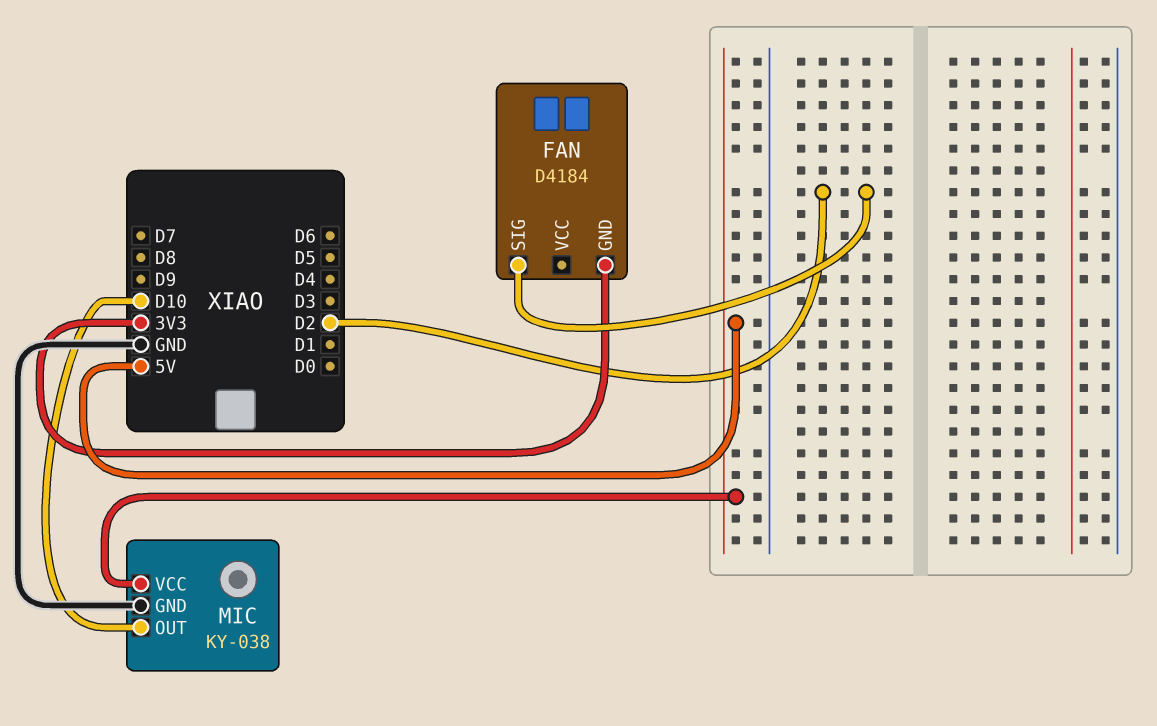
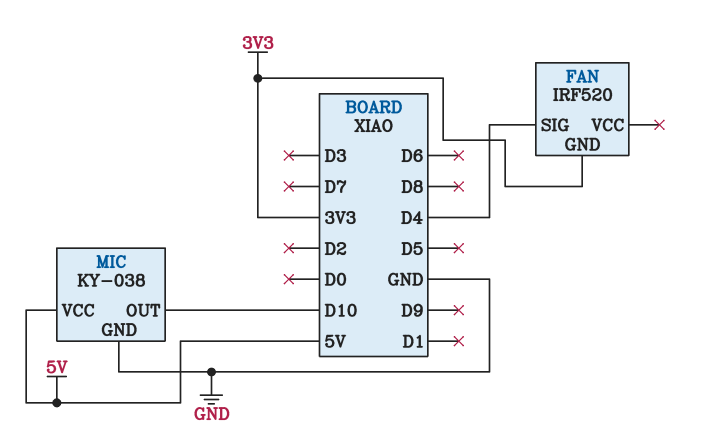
FAN: D4184 -> IRF520
FAN pin SIG: D2 -> D4

